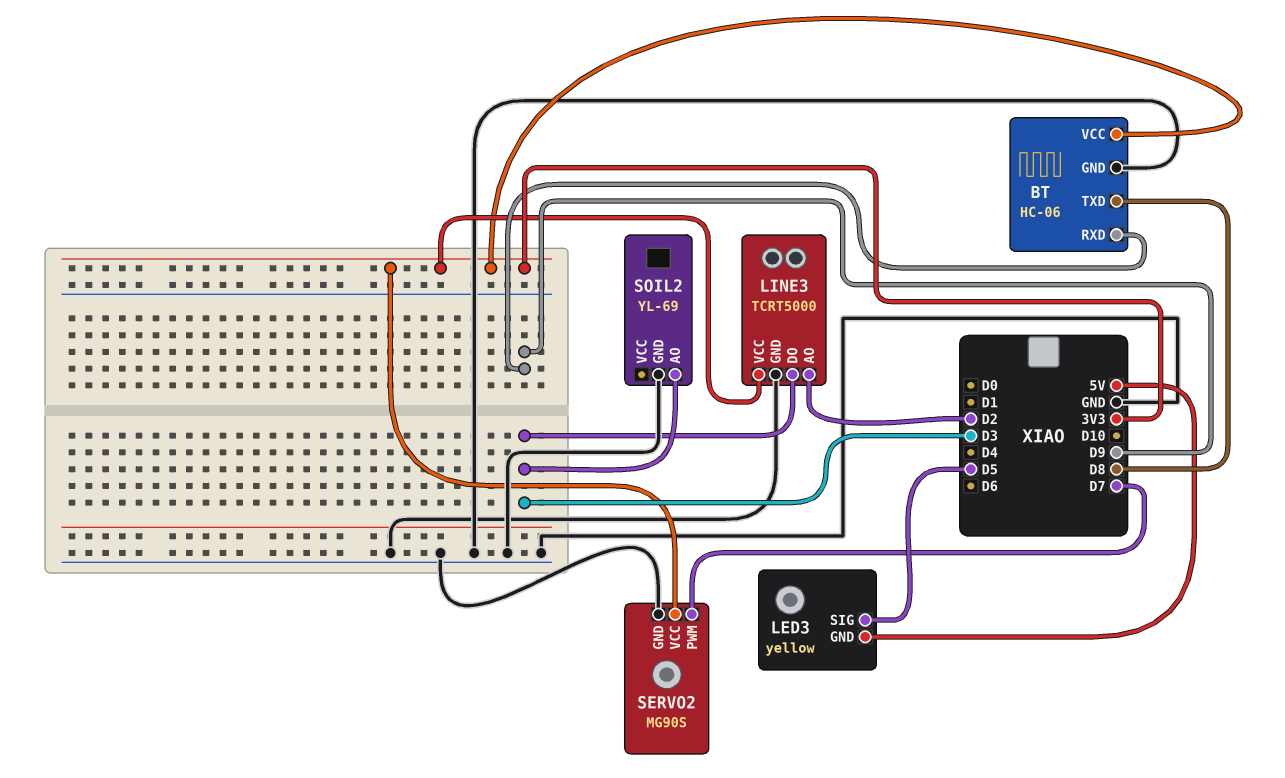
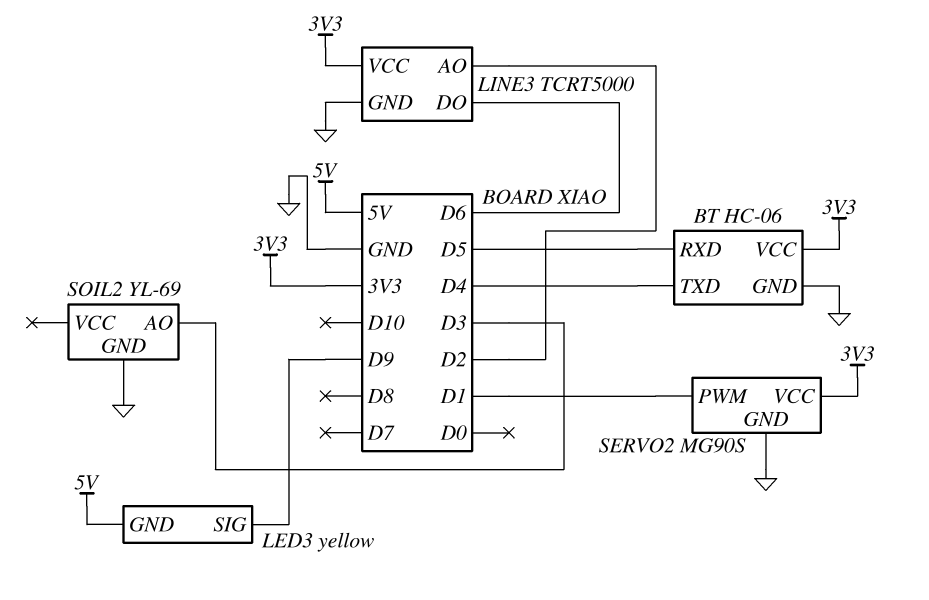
BT pin RXD: D9 -> D5
BT pin TXD: D8 -> D4
LED3 pin SIG: D5 -> D9
LINE3 pin DO: D3 -> D6
SERVO2 pin PWM: D7 -> D1

